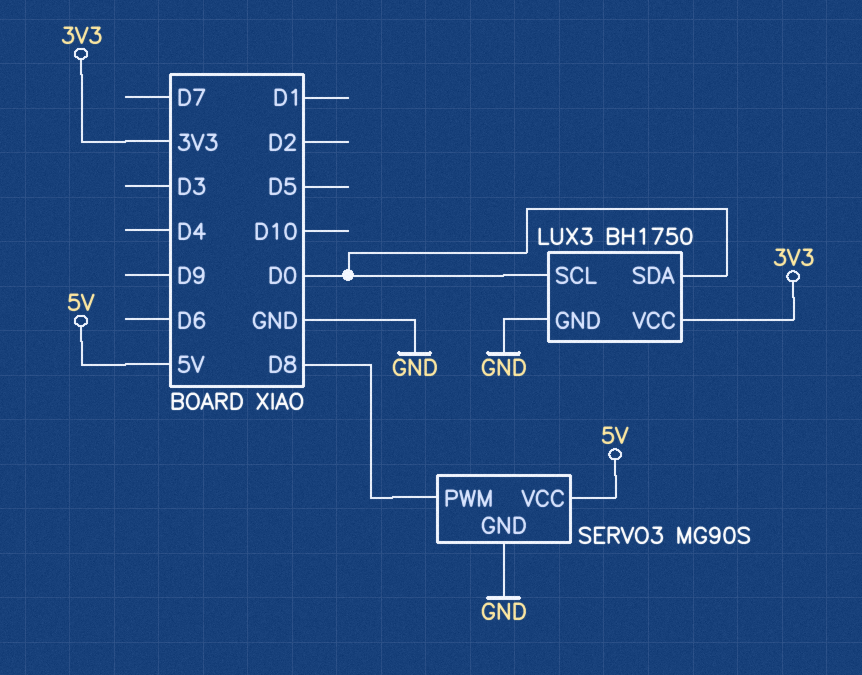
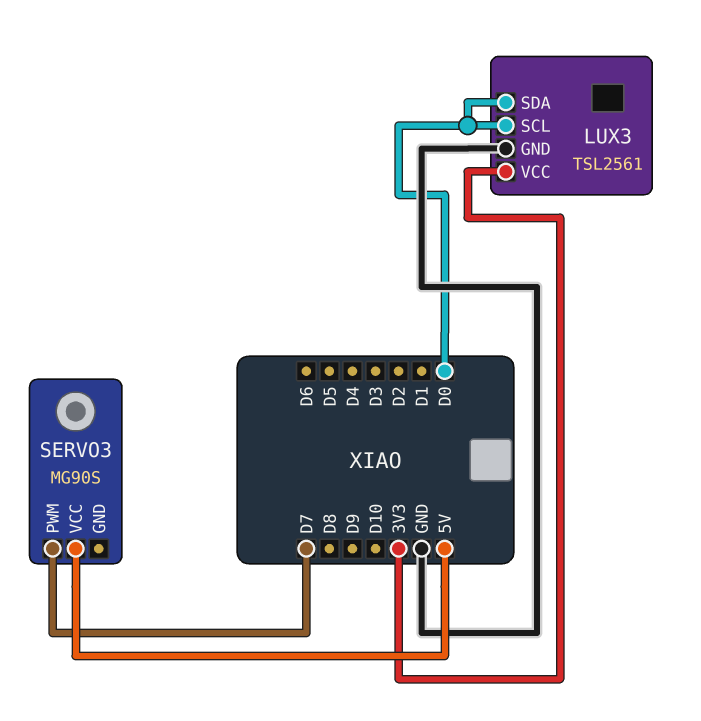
LUX3: BH1750 -> TSL2561
SERVO3 pin GND: GND -> none
SERVO3 pin PWM: D8 -> D7

